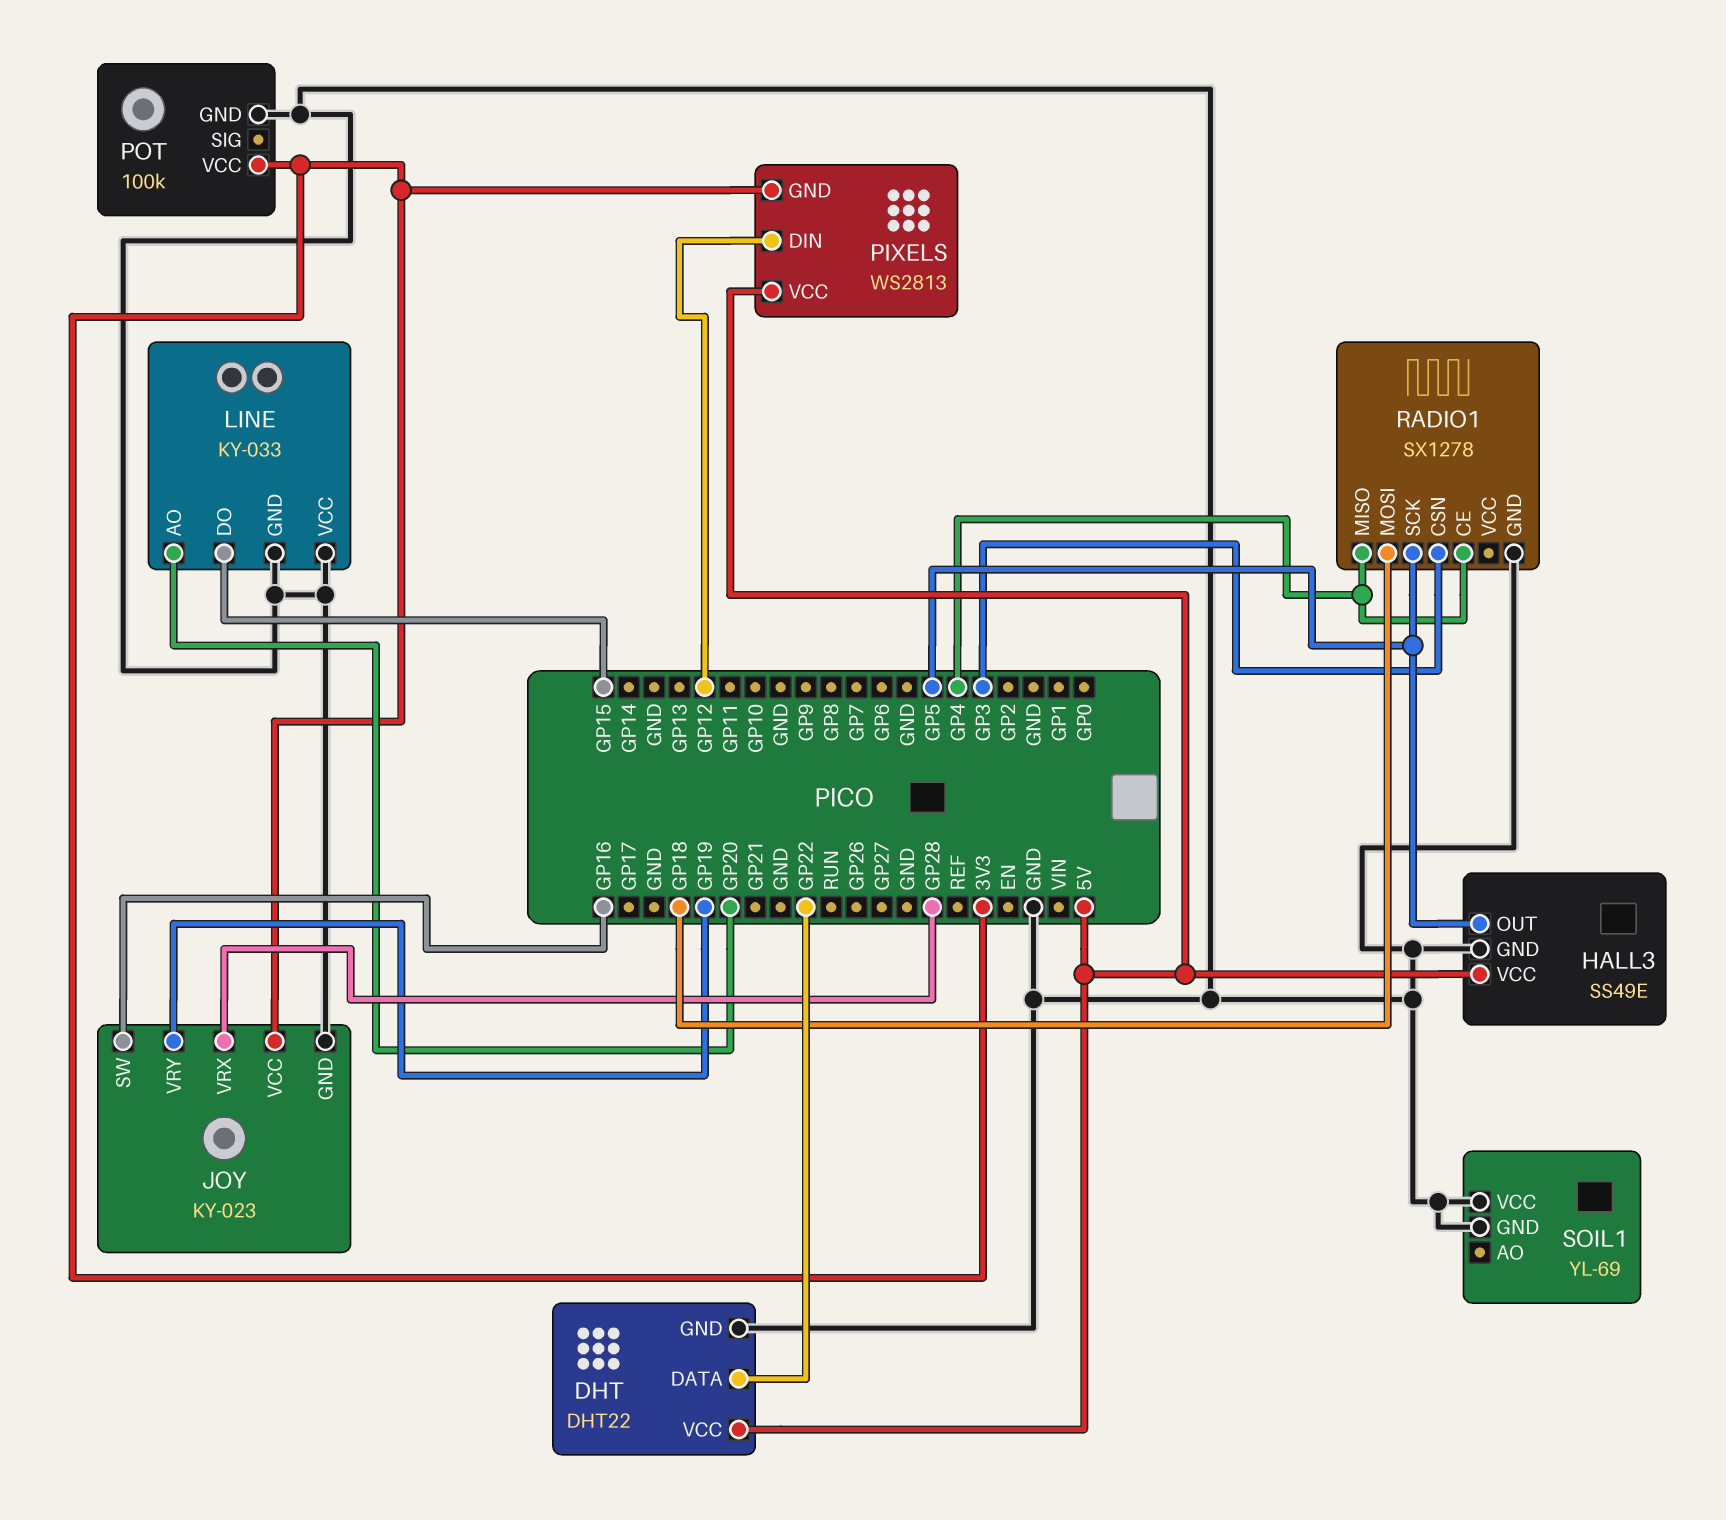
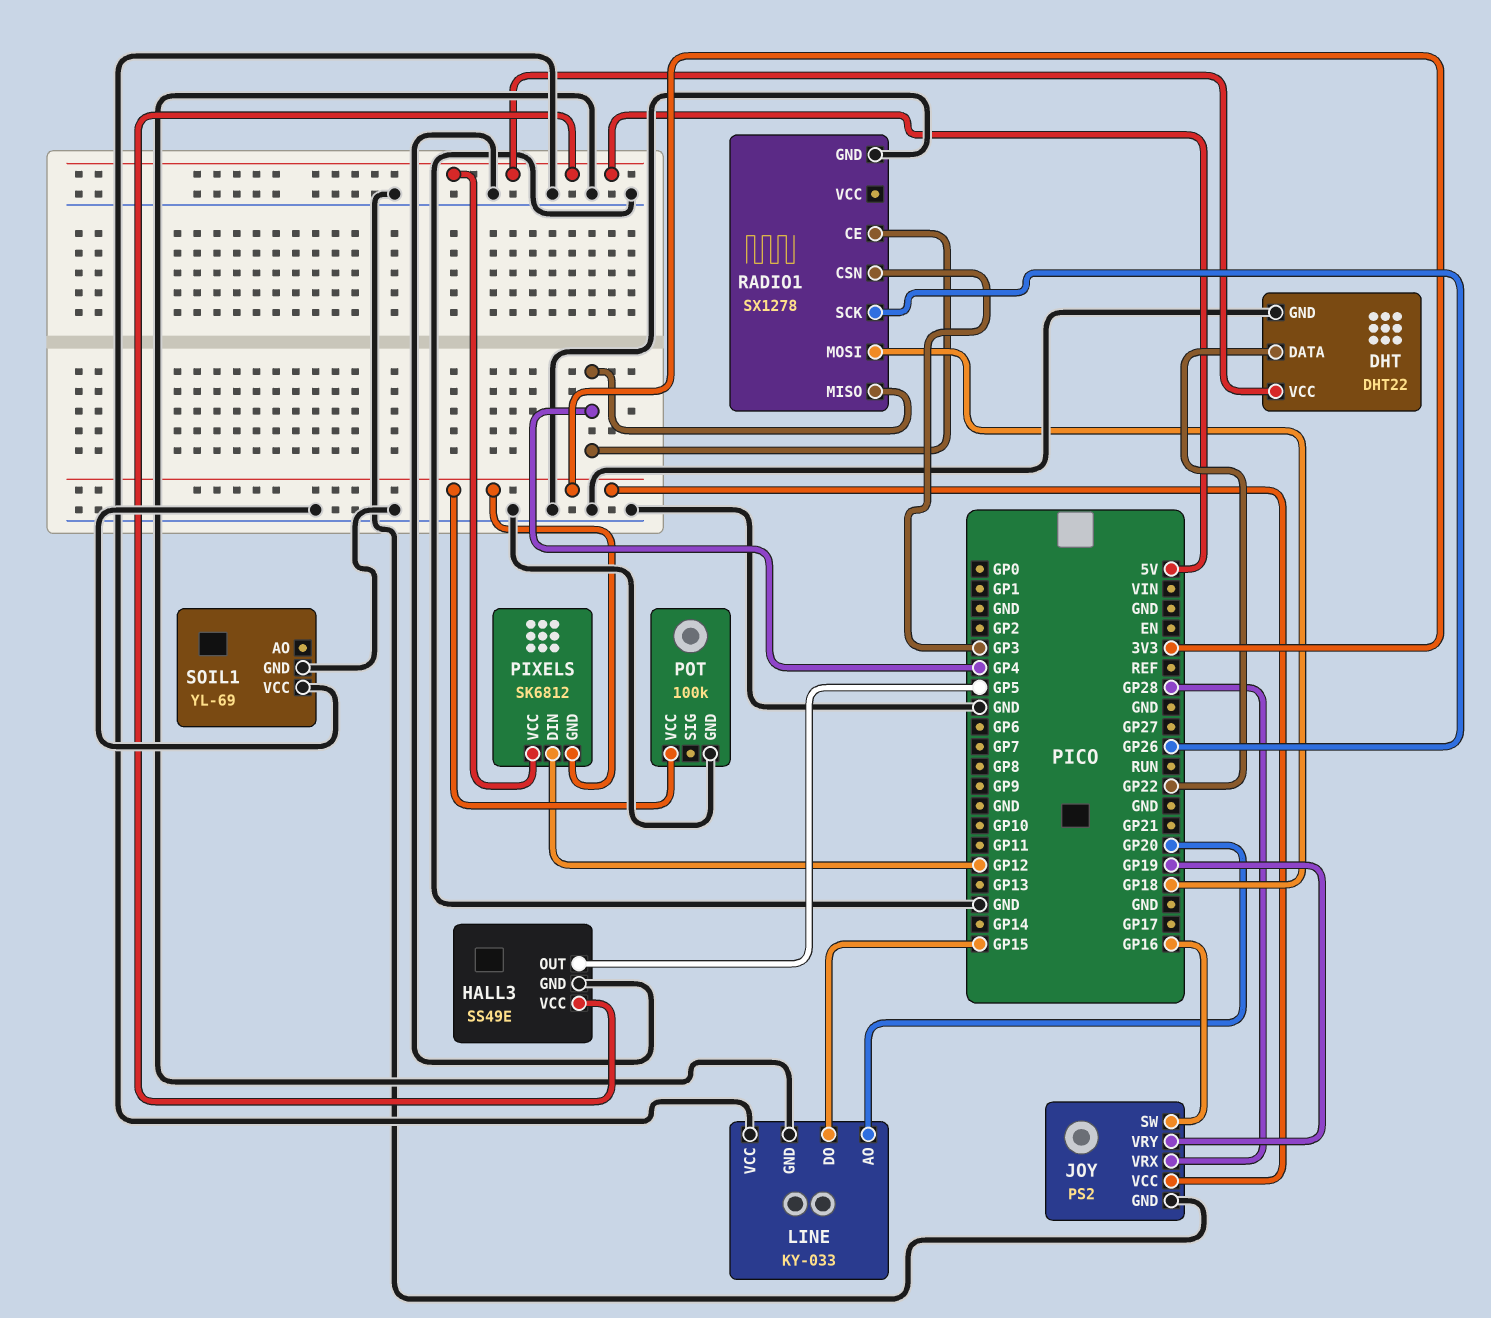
JOY: KY-023 -> PS2
PIXELS: WS2813 -> SK6812
RADIO1 pin SCK: GP5 -> GP26

